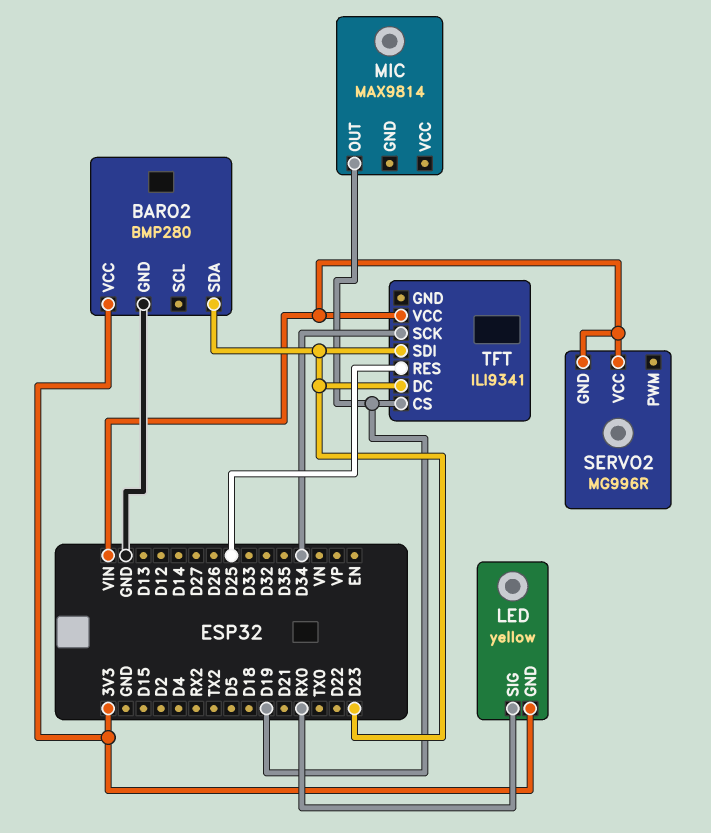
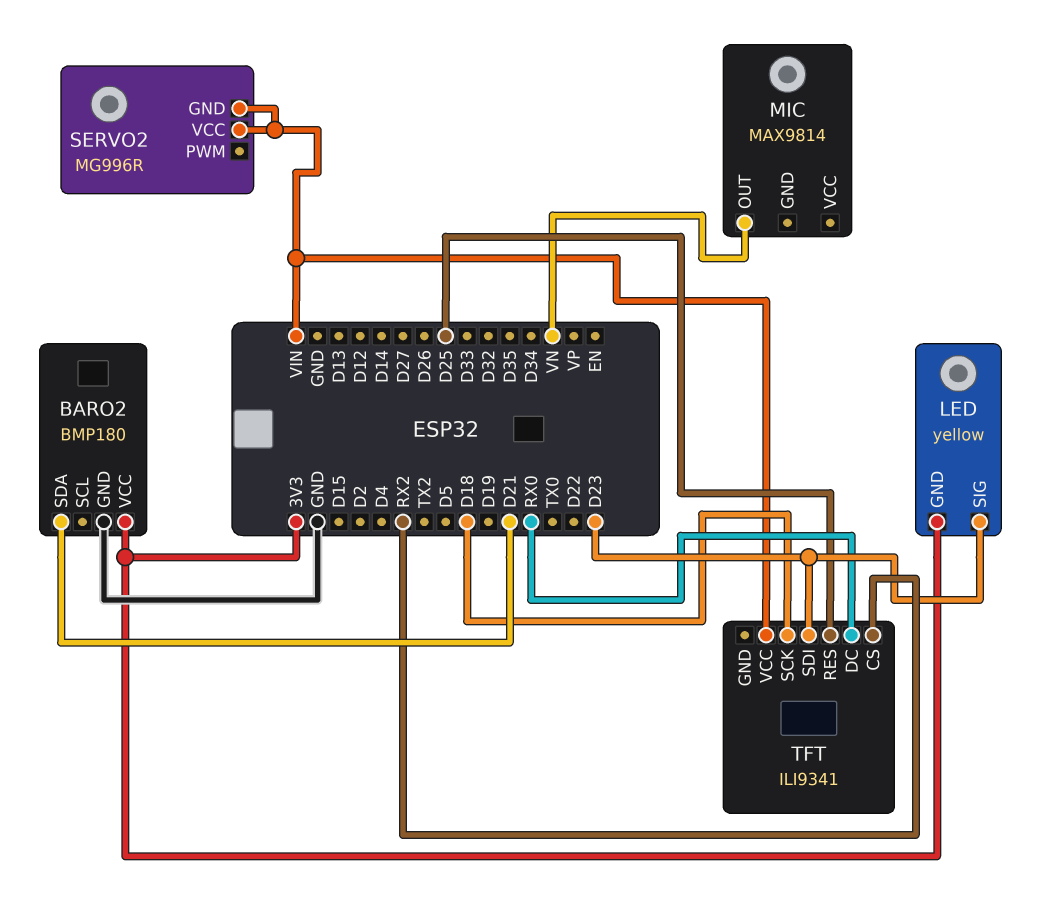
BARO2: BMP280 -> BMP180
BARO2 pin SDA: D23 -> D21
LED pin SIG: RX0 -> D23
MIC pin OUT: D19 -> VN
TFT pin CS: D19 -> RX2
TFT pin DC: D23 -> RX0
TFT pin SCK: D34 -> D18

